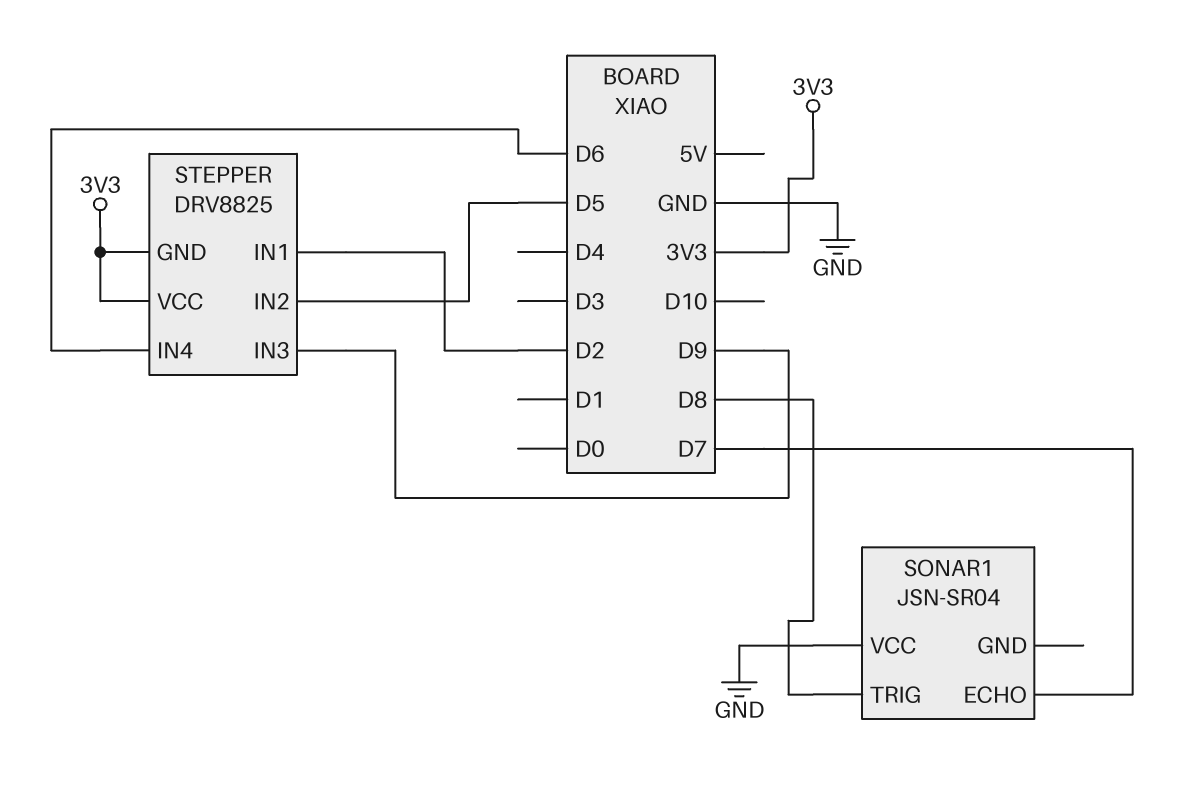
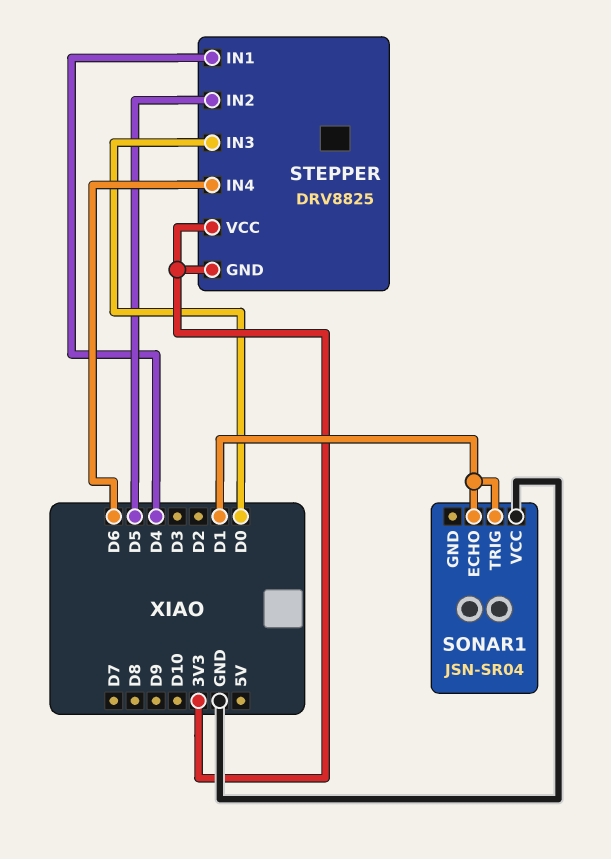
SONAR1 pin ECHO: D7 -> D1
SONAR1 pin TRIG: D8 -> D1
STEPPER pin IN1: D2 -> D4
STEPPER pin IN3: D9 -> D0

